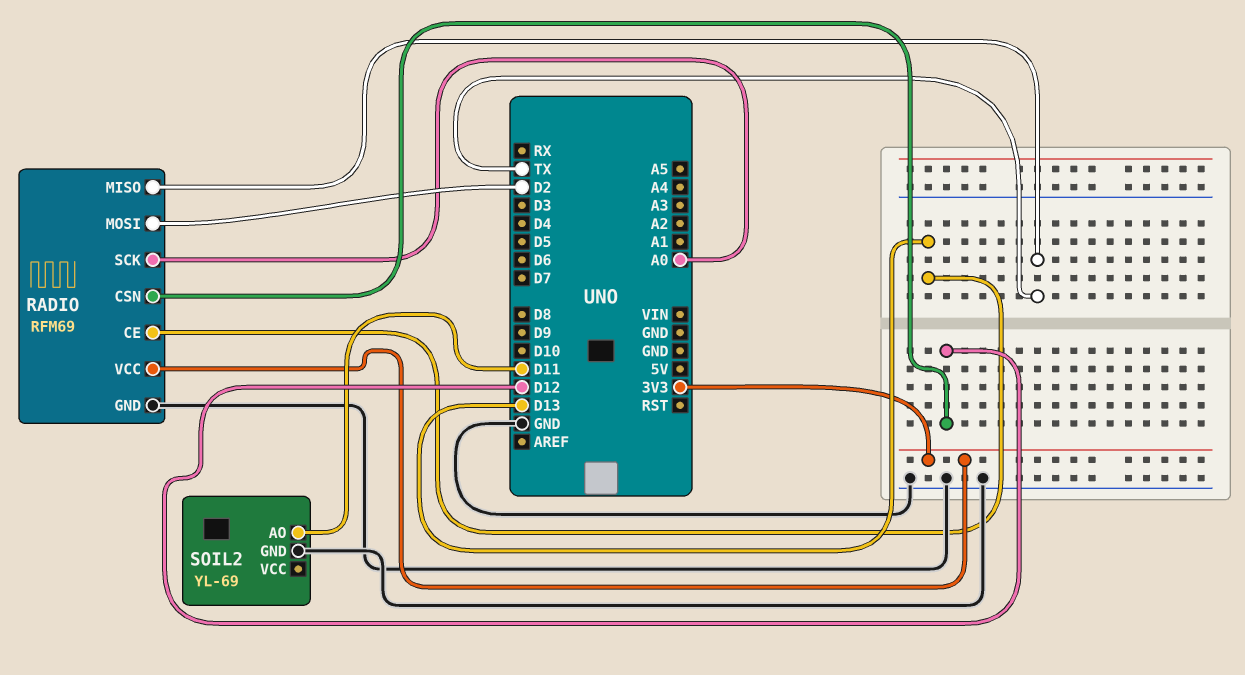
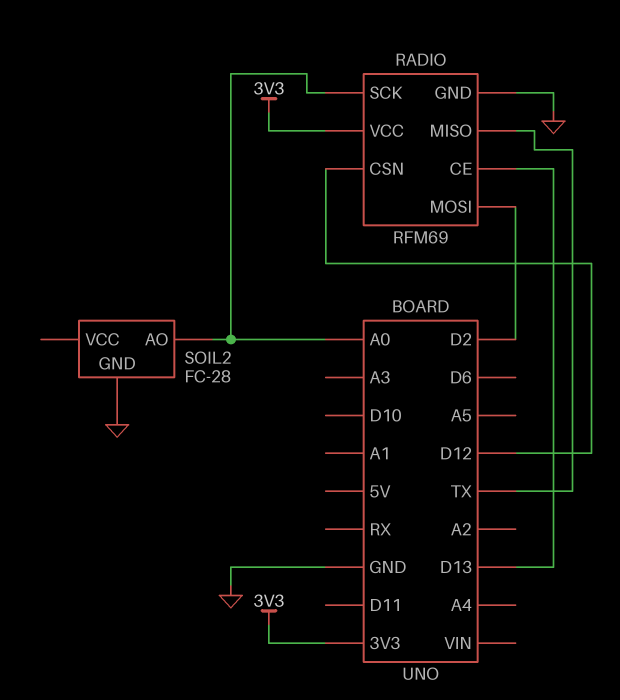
SOIL2: YL-69 -> FC-28
SOIL2 pin AO: D11 -> A0

